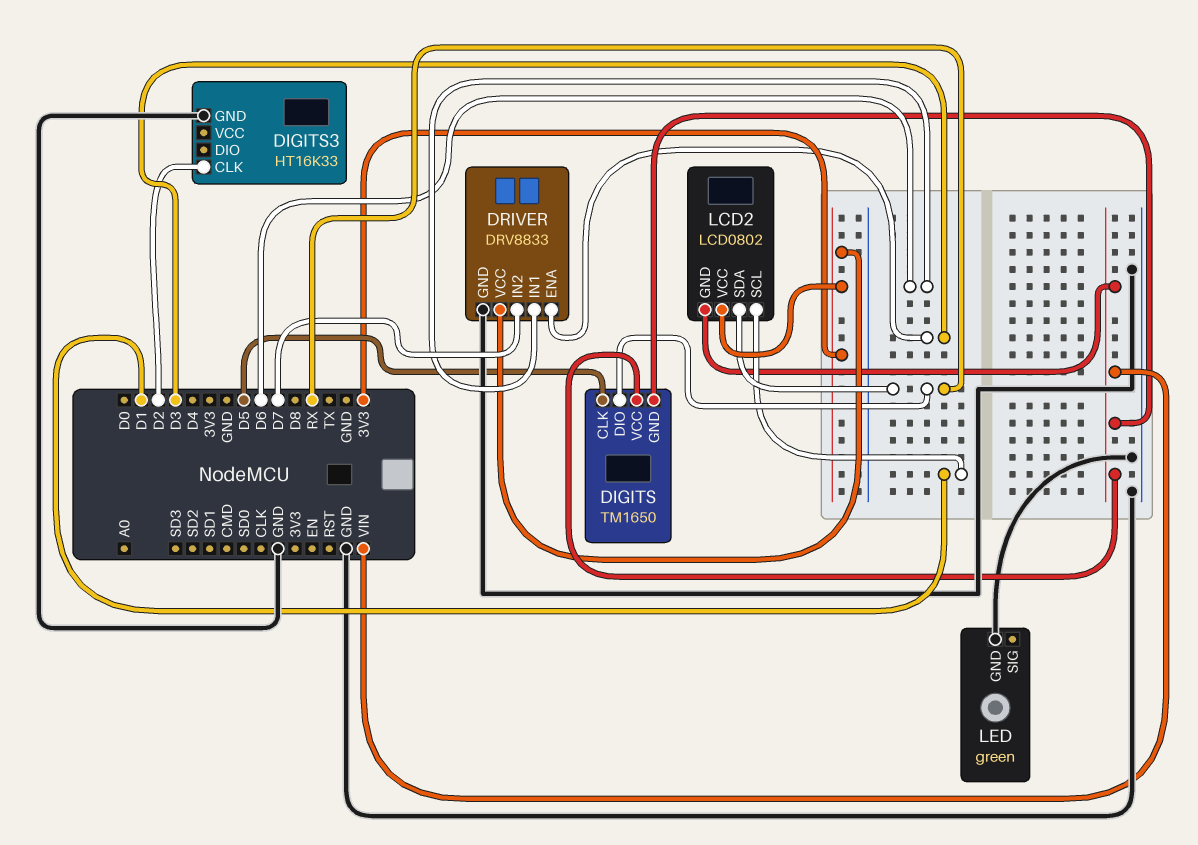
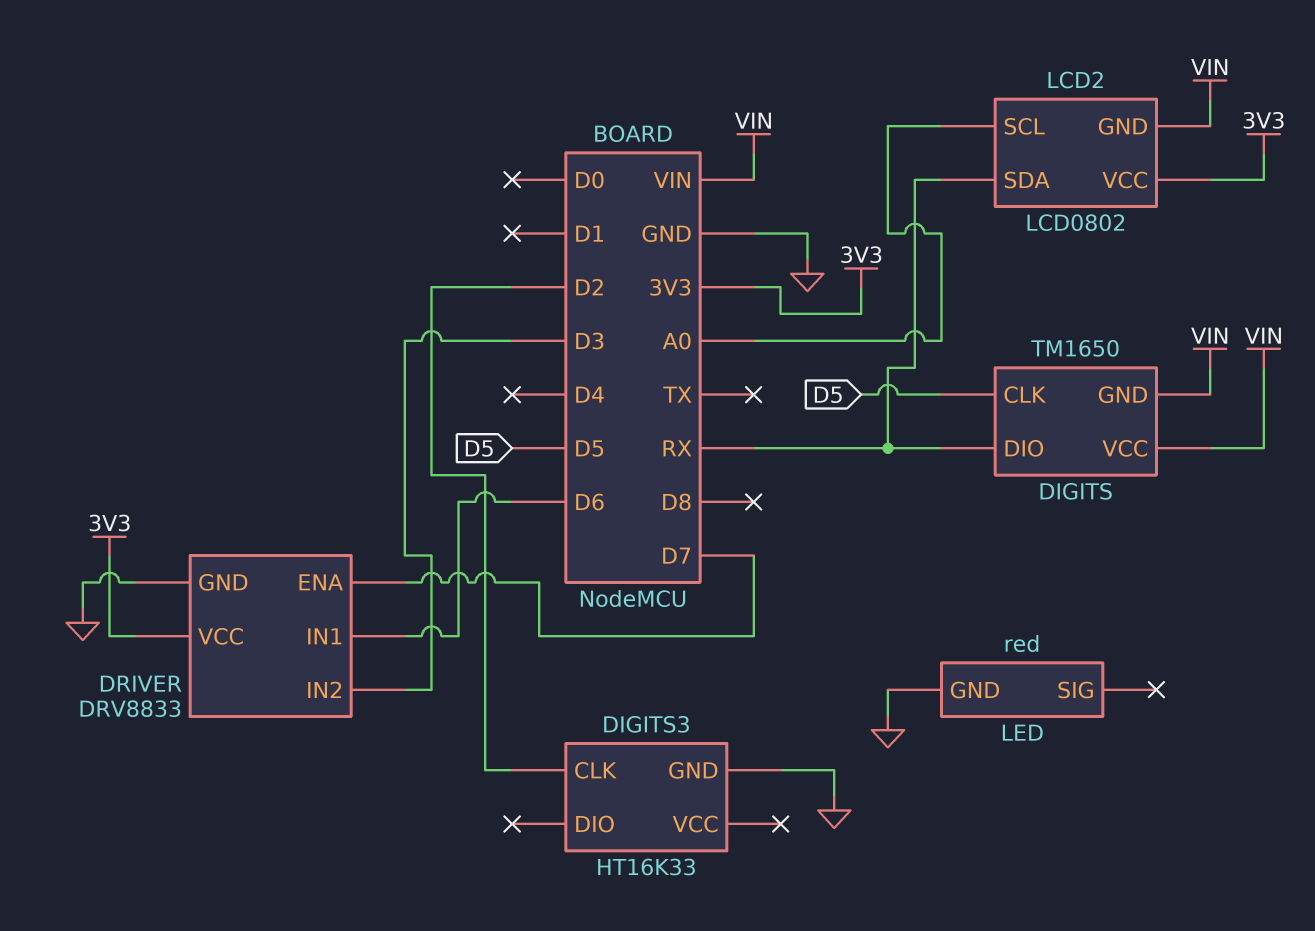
DRIVER pin ENA: D3 -> D7
DRIVER pin IN2: D7 -> D3
LCD2 pin SCL: D1 -> A0
LED: green -> red

